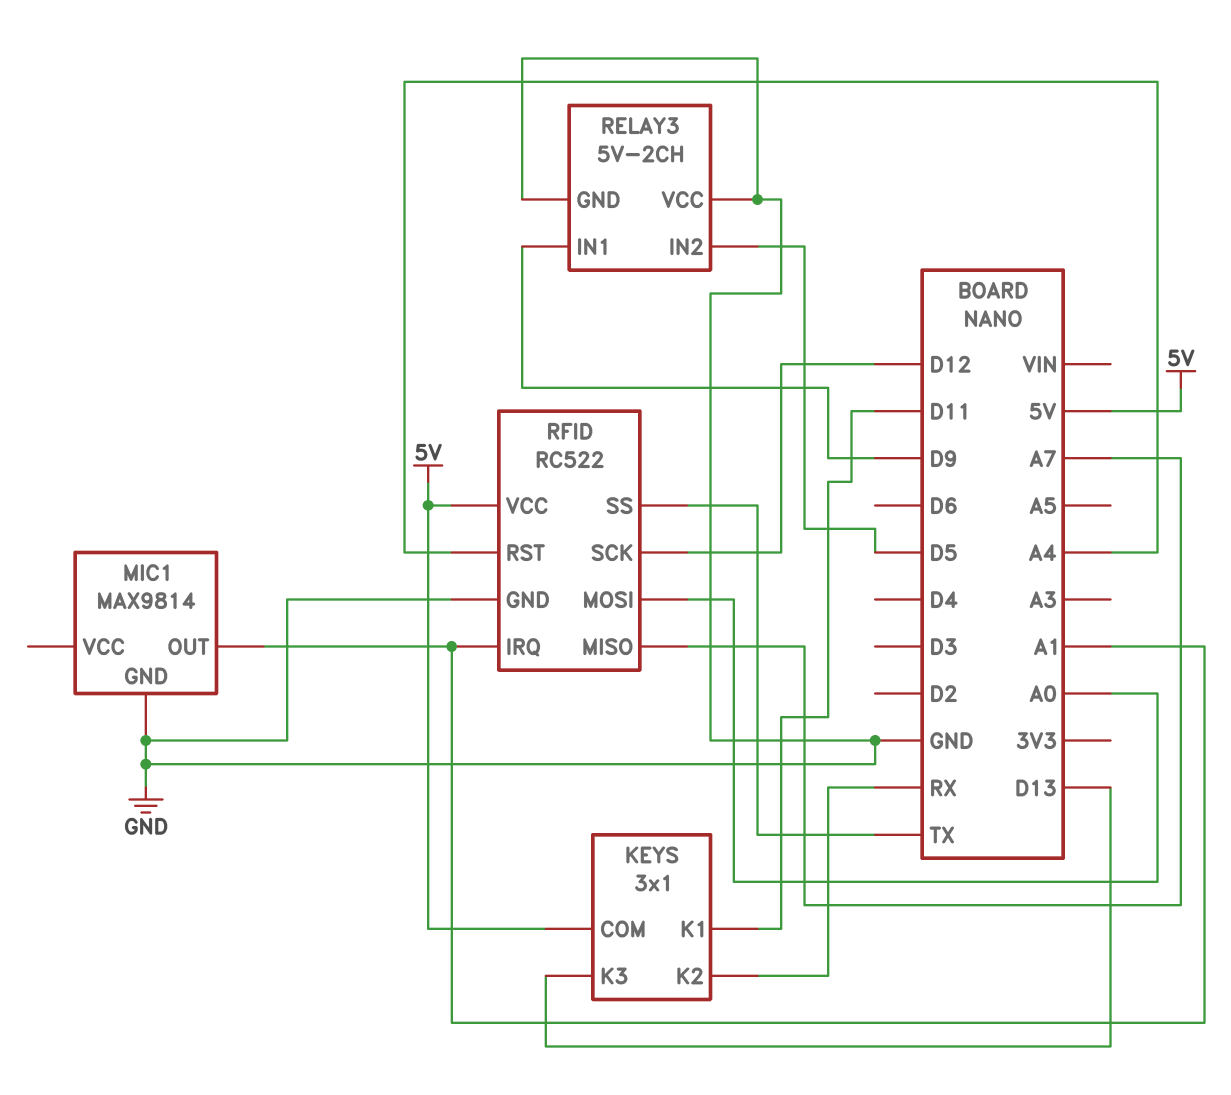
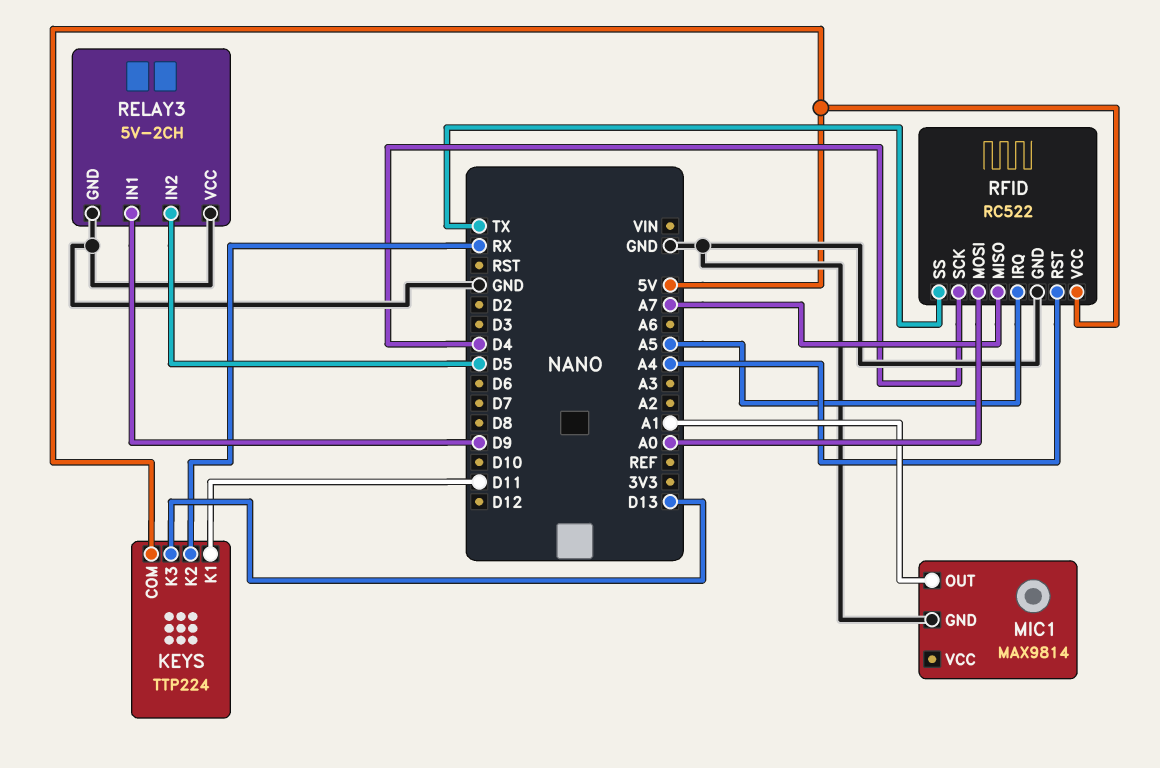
KEYS: 3x1 -> TTP224
RFID pin IRQ: A1 -> A5
RFID pin SCK: D12 -> D4

